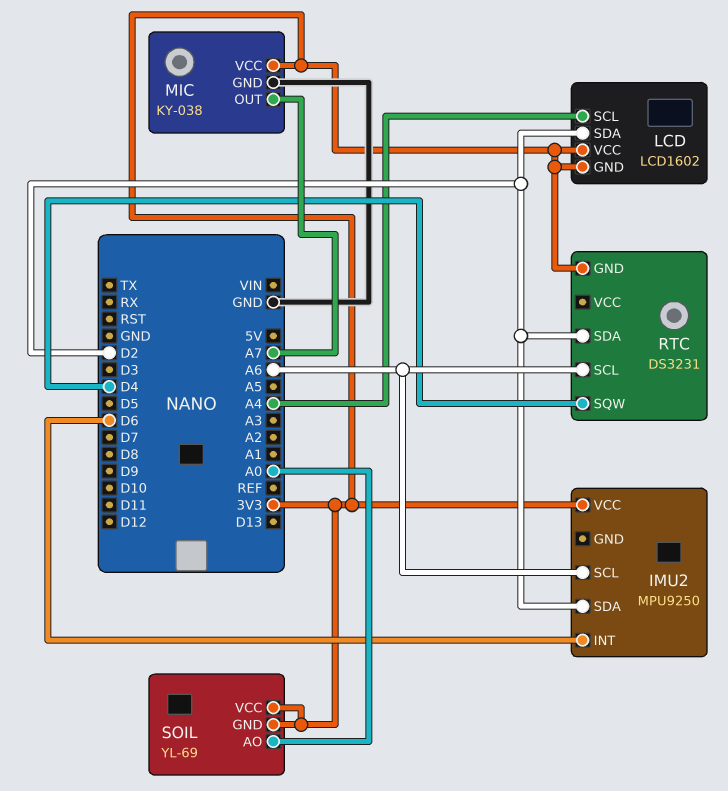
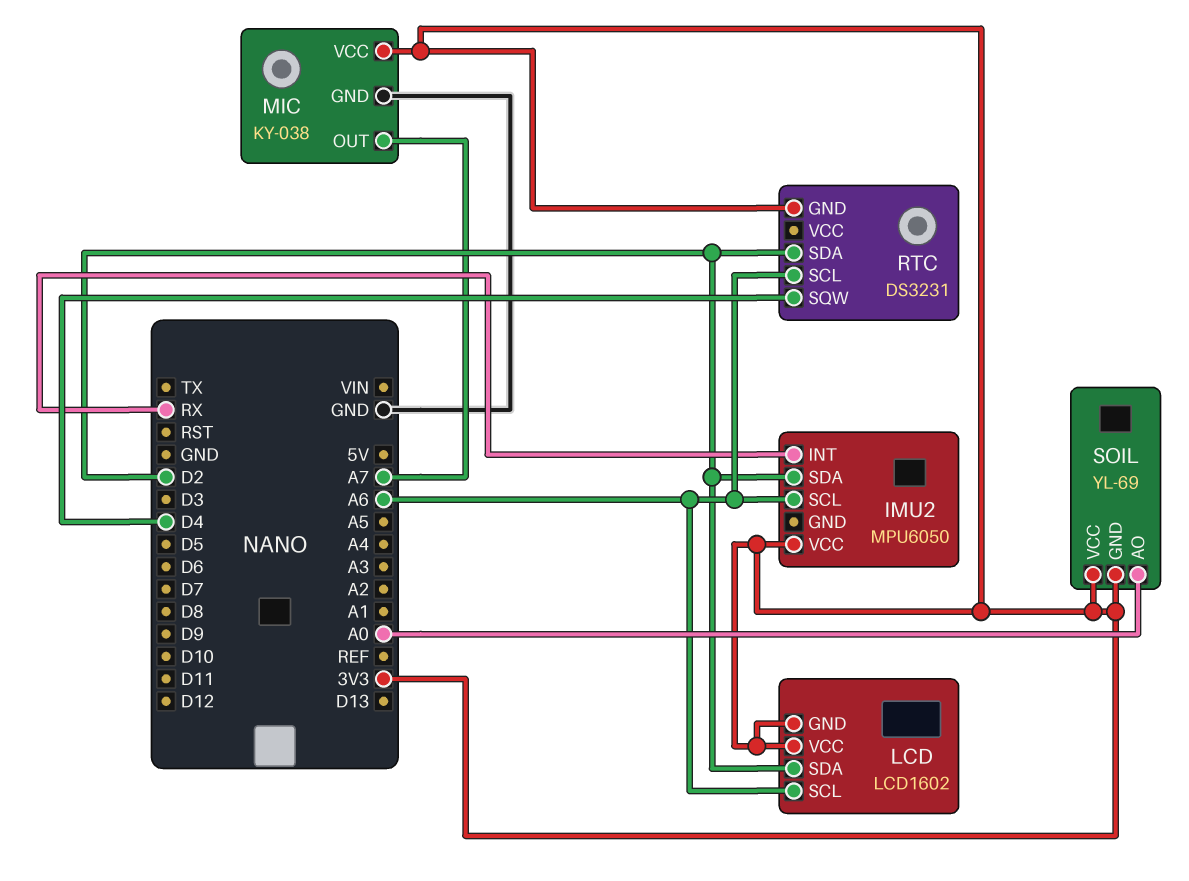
IMU2: MPU9250 -> MPU6050
IMU2 pin INT: D6 -> RX
LCD pin SCL: A4 -> A6

